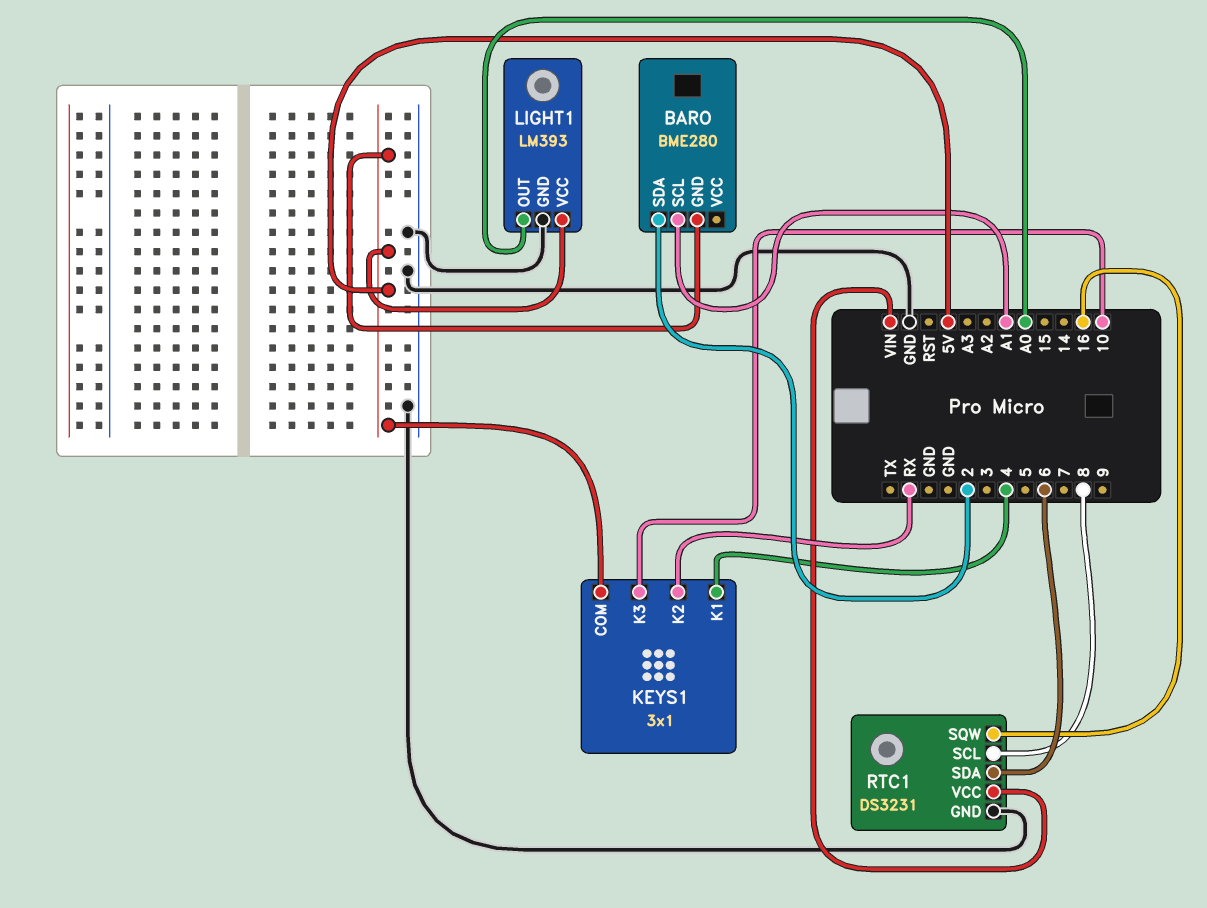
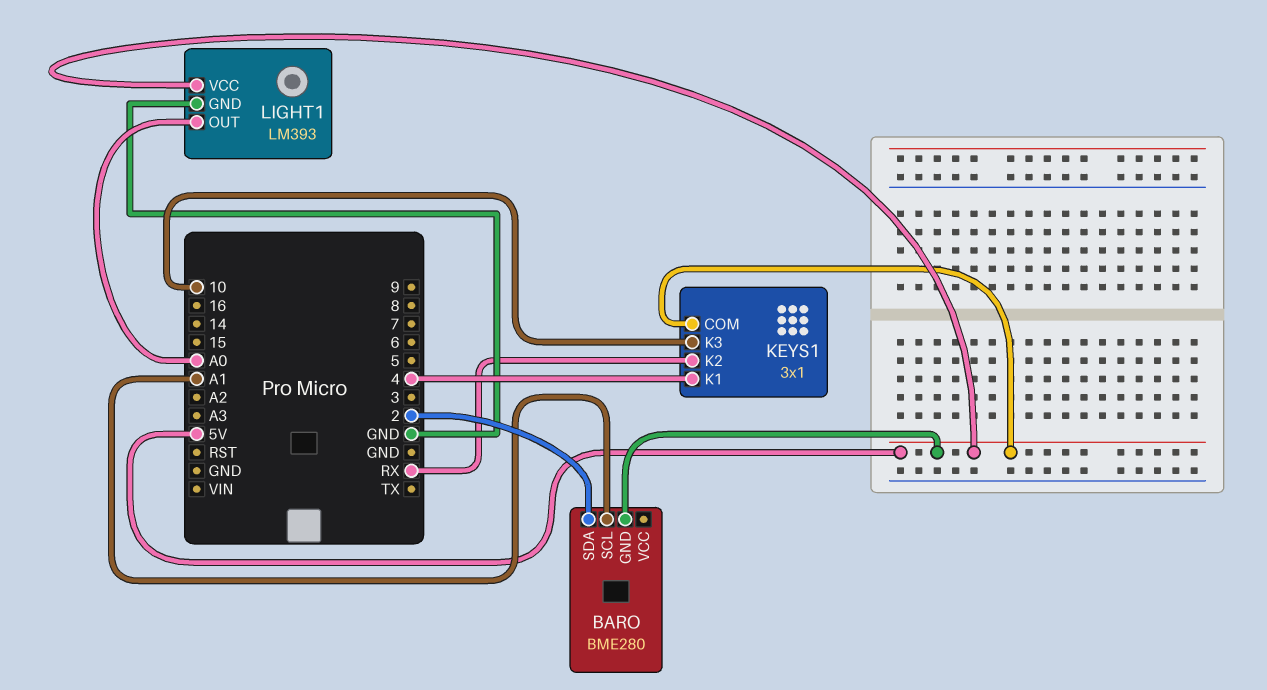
RTC1: DS3231 -> none
RTC1 pin GND: GND -> none
RTC1 pin SCL: 8 -> none
RTC1 pin SDA: 6 -> none
RTC1 pin SQW: 16 -> none
RTC1 pin VCC: VIN -> none

